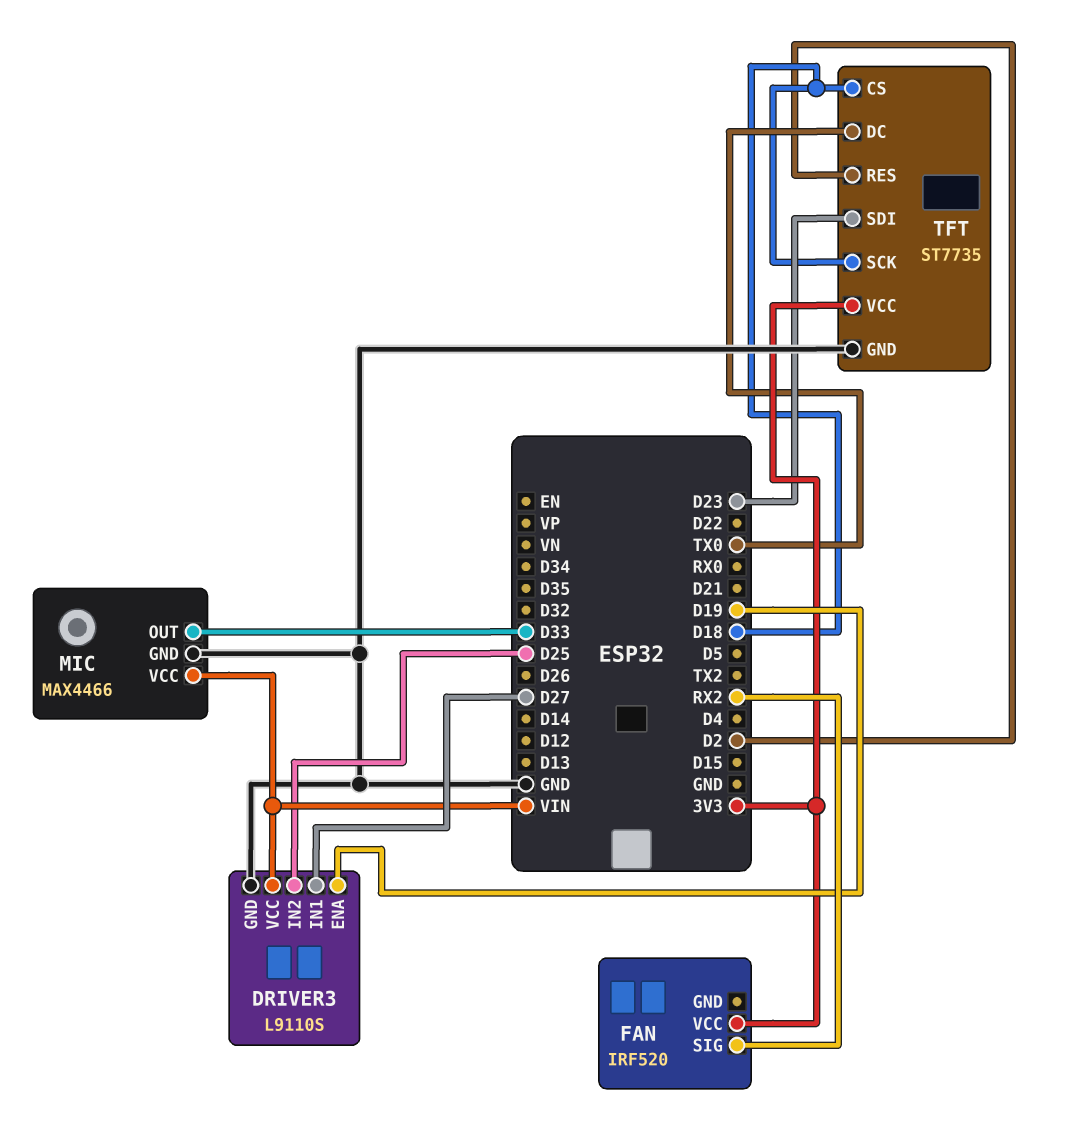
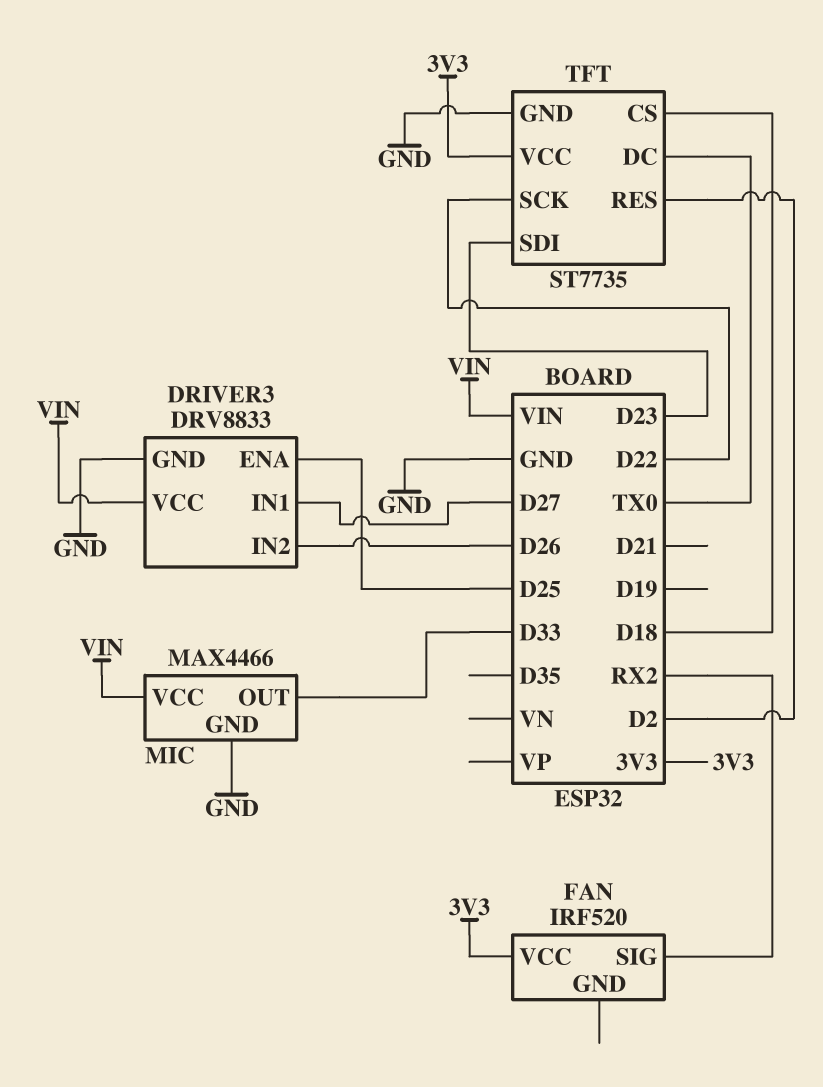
DRIVER3: L9110S -> DRV8833
DRIVER3 pin ENA: D19 -> D25
DRIVER3 pin IN2: D25 -> D26
TFT pin SCK: D18 -> D22

